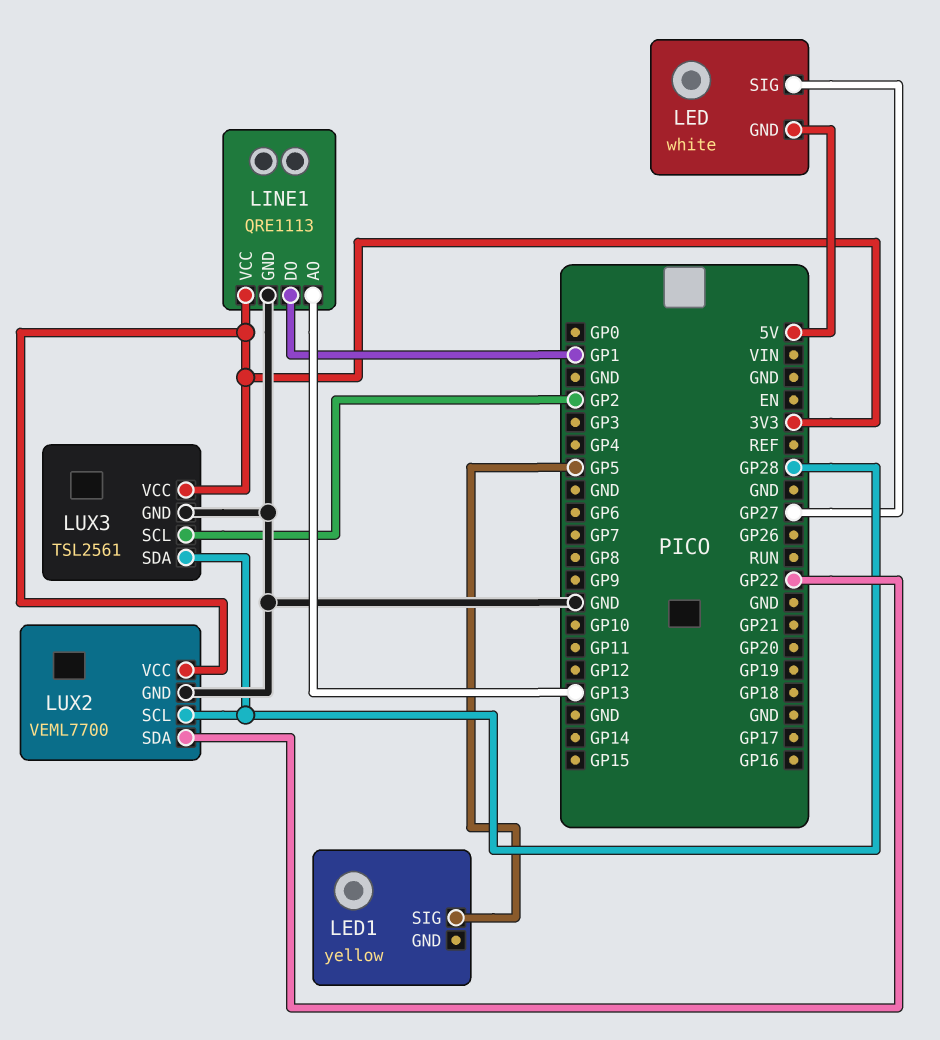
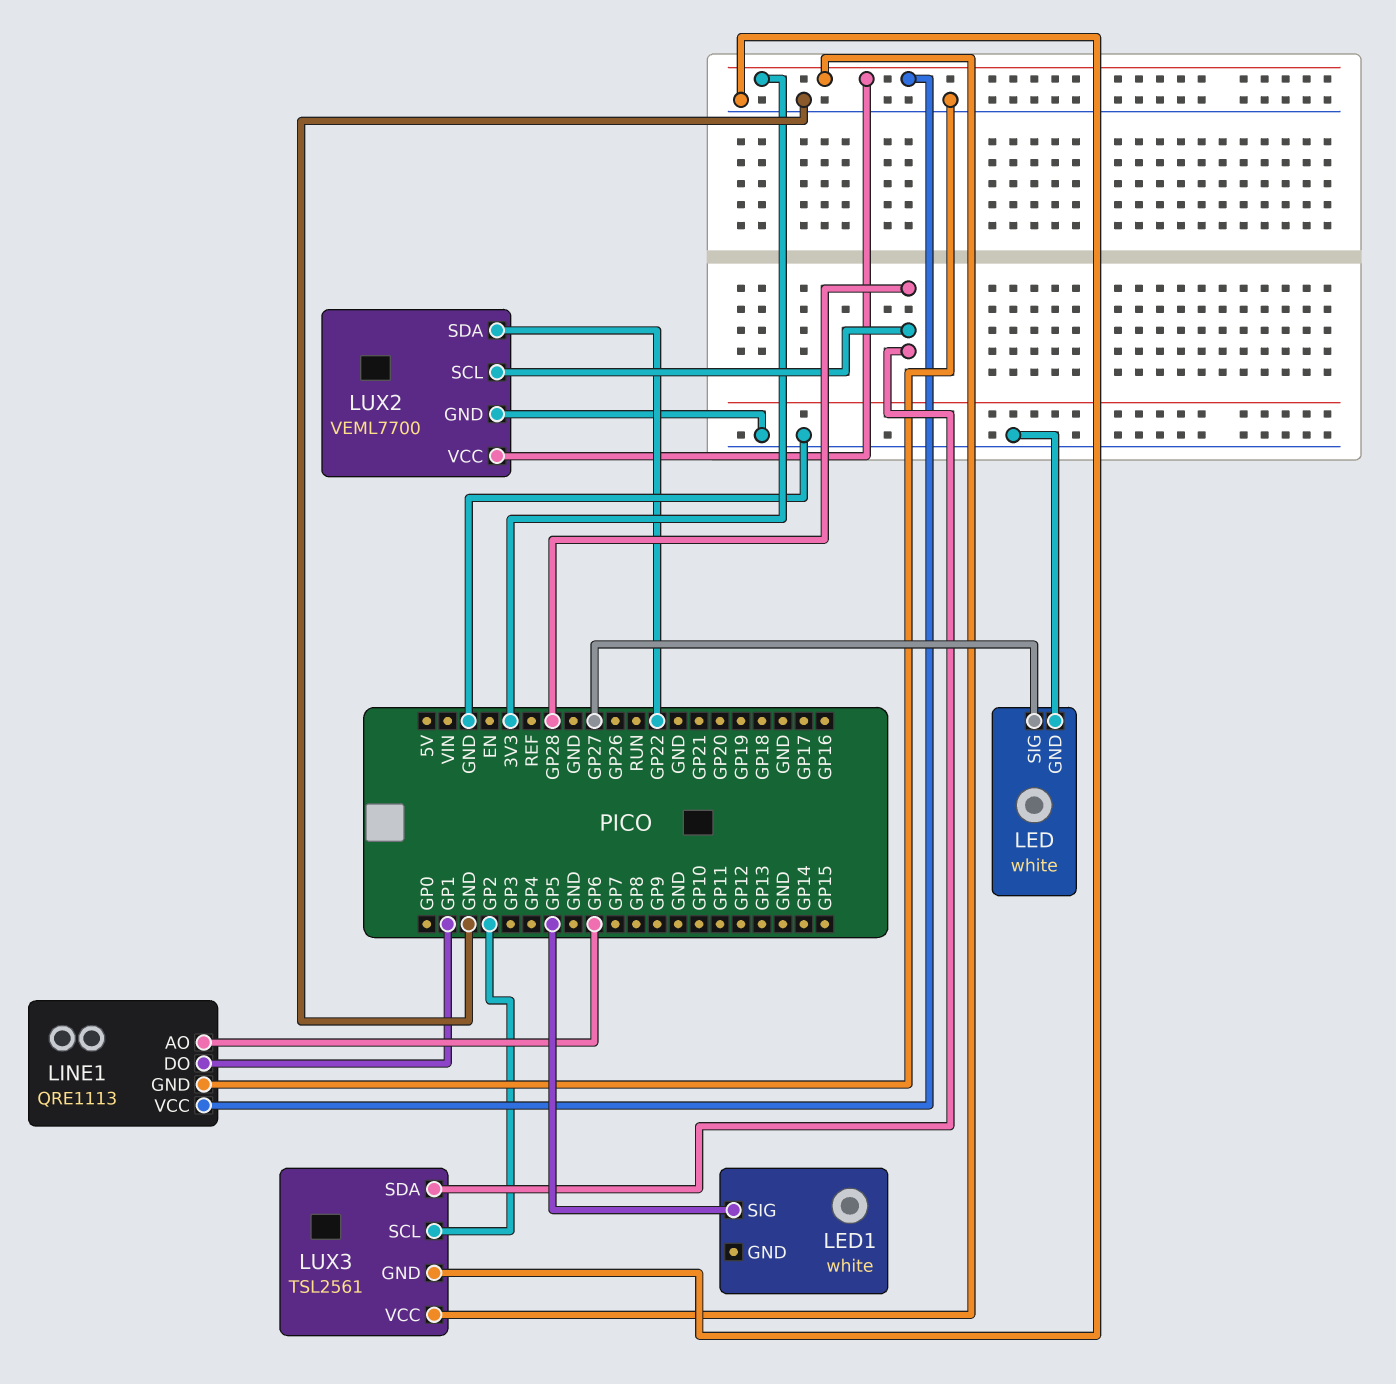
LED pin GND: 5V -> GND
LED1: yellow -> white
LINE1 pin AO: GP13 -> GP6

